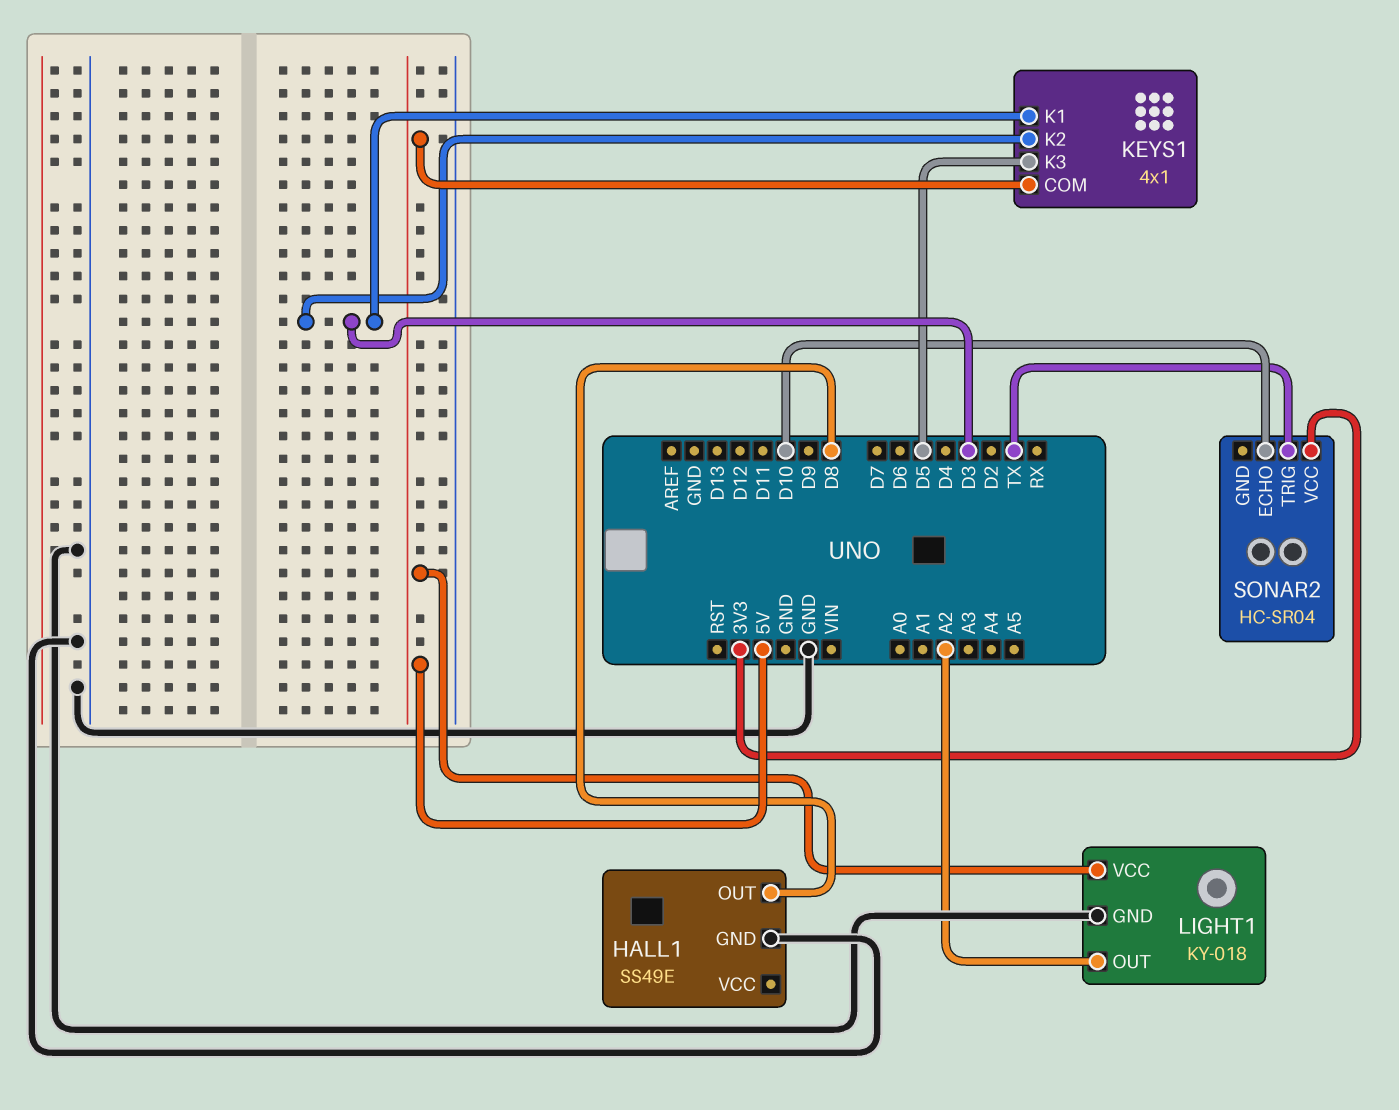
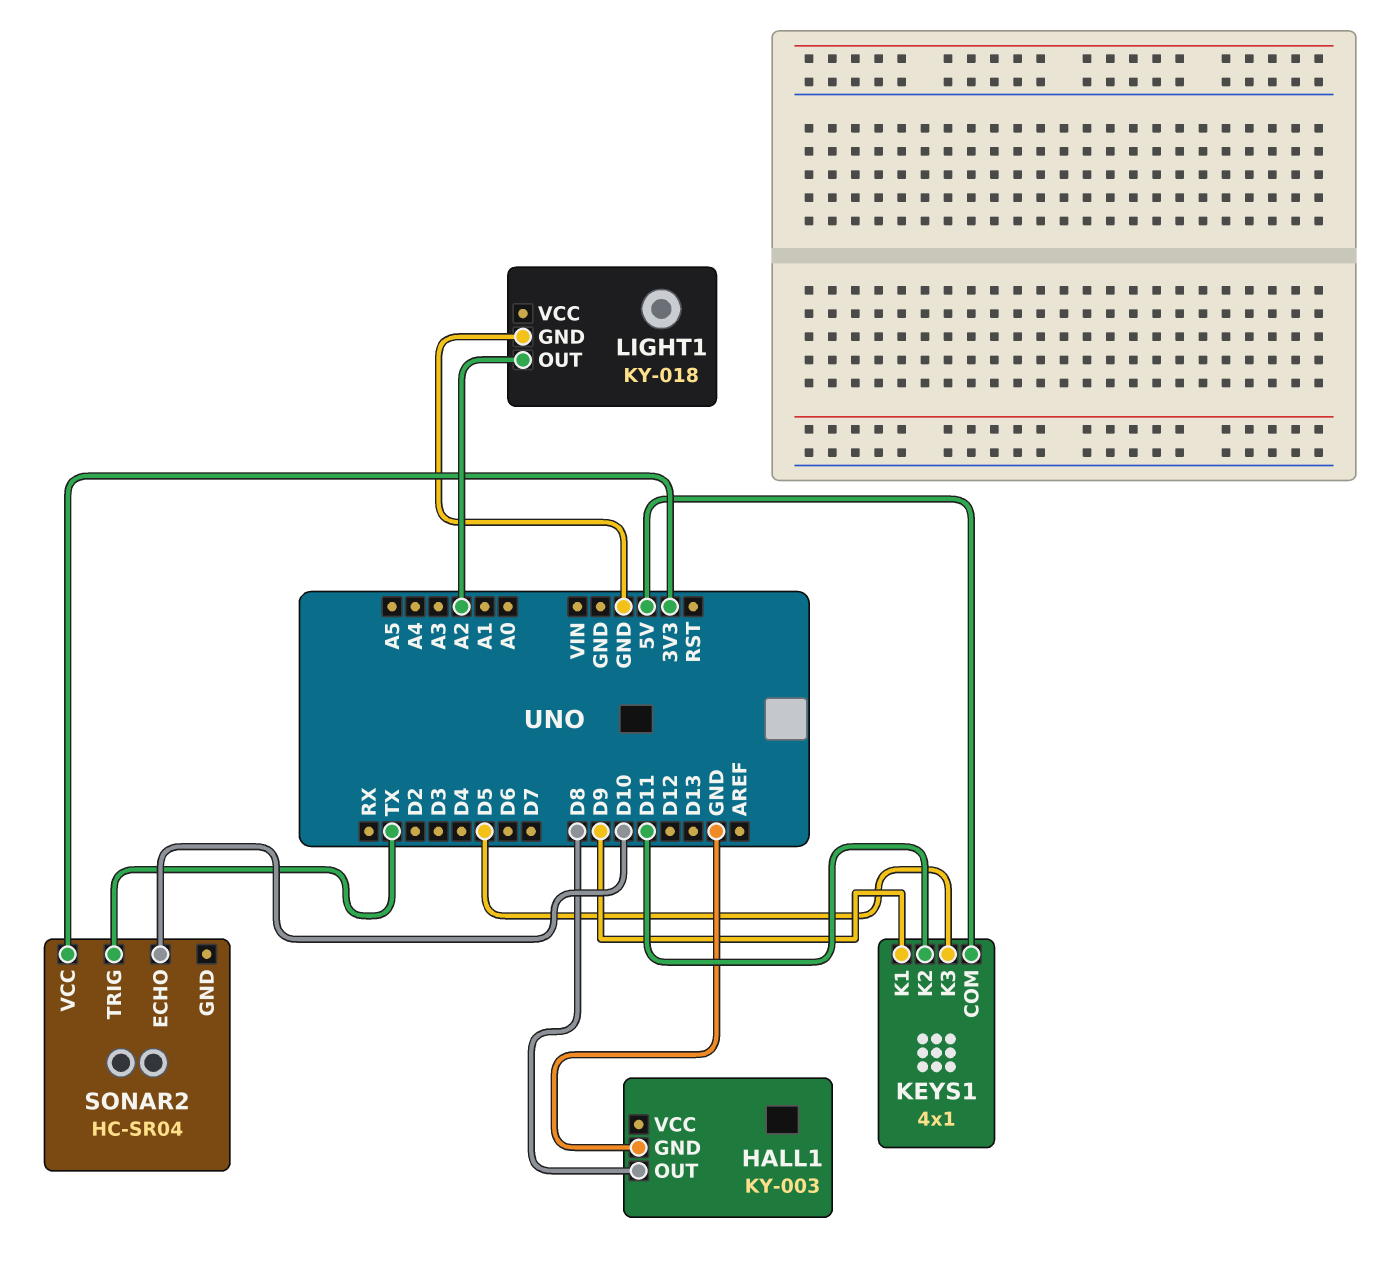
HALL1: SS49E -> KY-003
KEYS1 pin K1: D3 -> D9
KEYS1 pin K2: D3 -> D11
LIGHT1 pin VCC: 5V -> none

